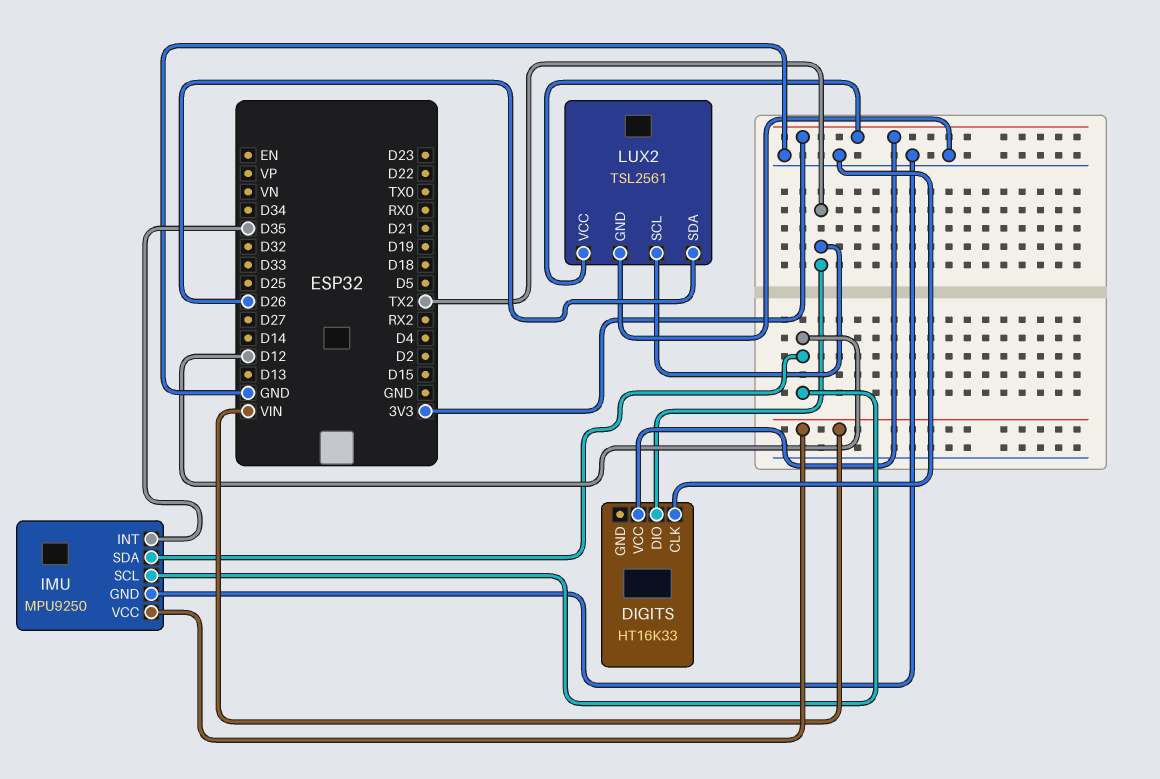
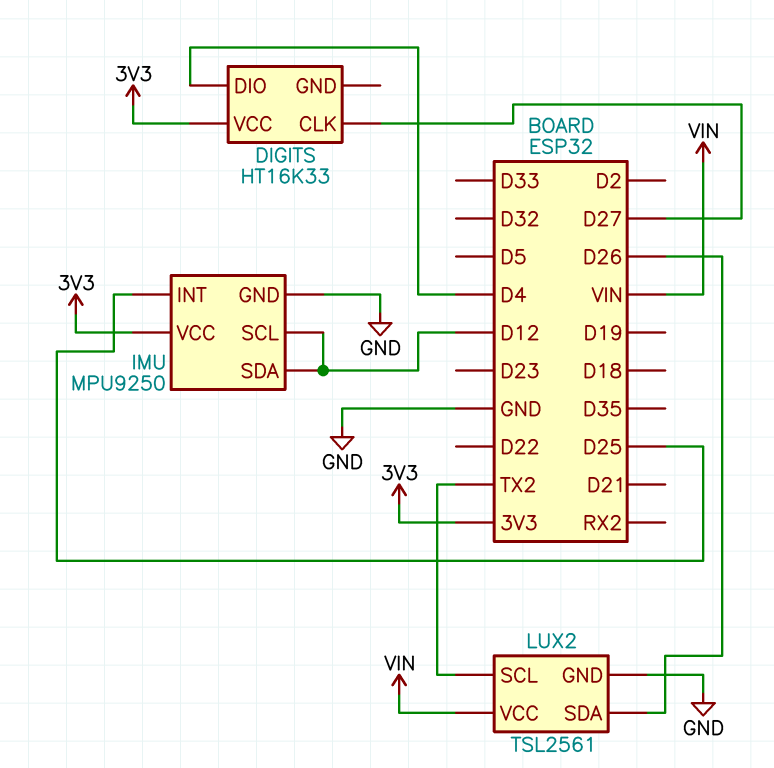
DIGITS pin CLK: GND -> D27
DIGITS pin DIO: TX2 -> D4
IMU pin INT: D35 -> D25
IMU pin VCC: VIN -> 3V3
LUX2 pin VCC: 3V3 -> VIN

